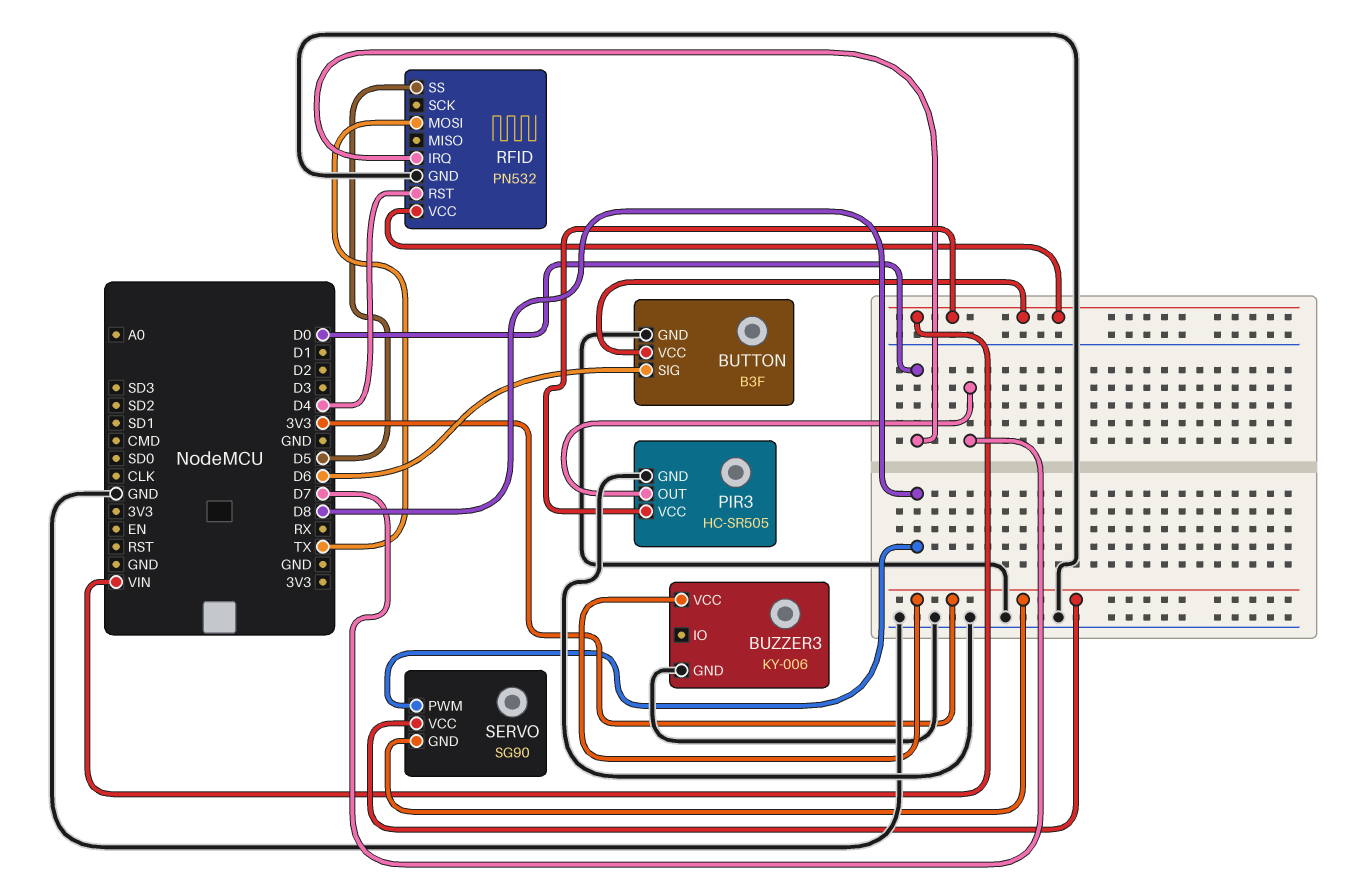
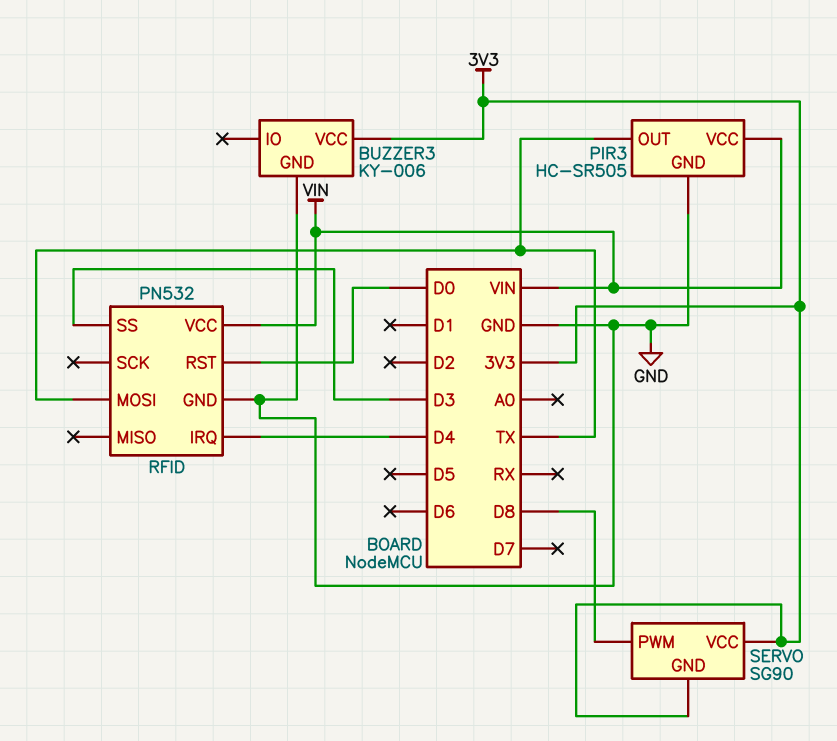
BUTTON: B3F -> none
BUTTON pin GND: GND -> none
BUTTON pin SIG: D6 -> none
BUTTON pin VCC: VIN -> none
PIR3 pin OUT: D7 -> TX
RFID pin IRQ: D0 -> D4
RFID pin RST: D4 -> D0
RFID pin SS: D5 -> D3

